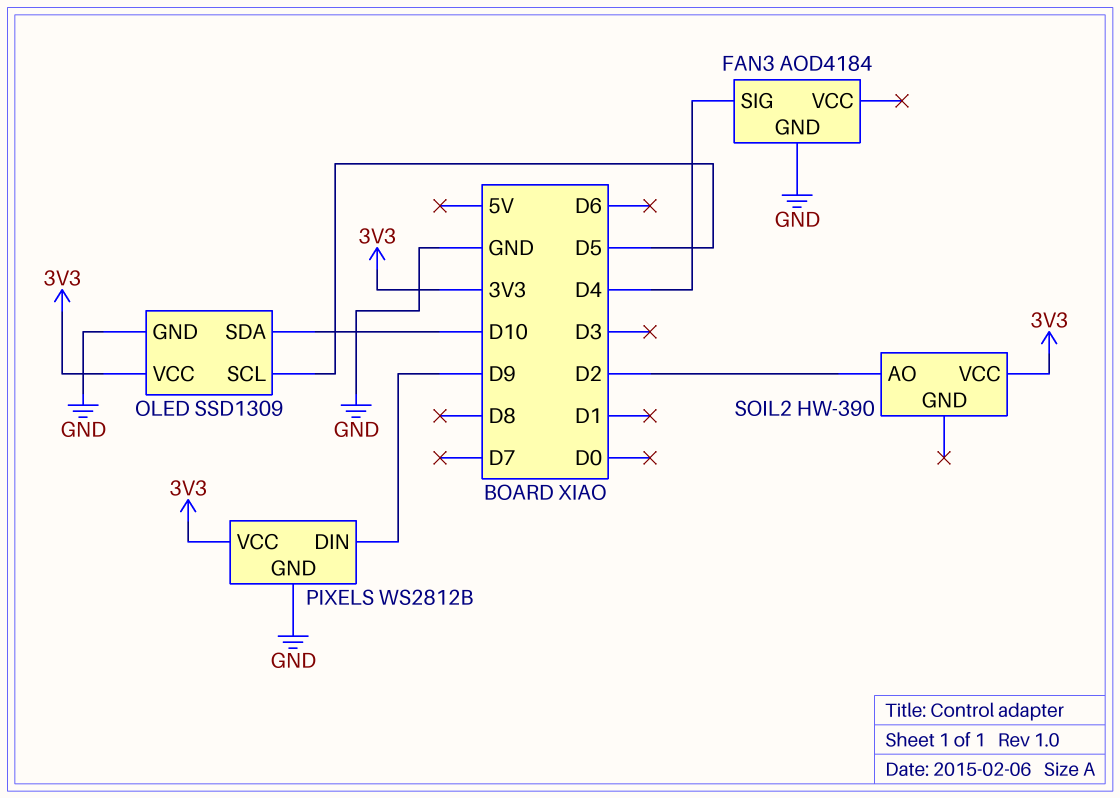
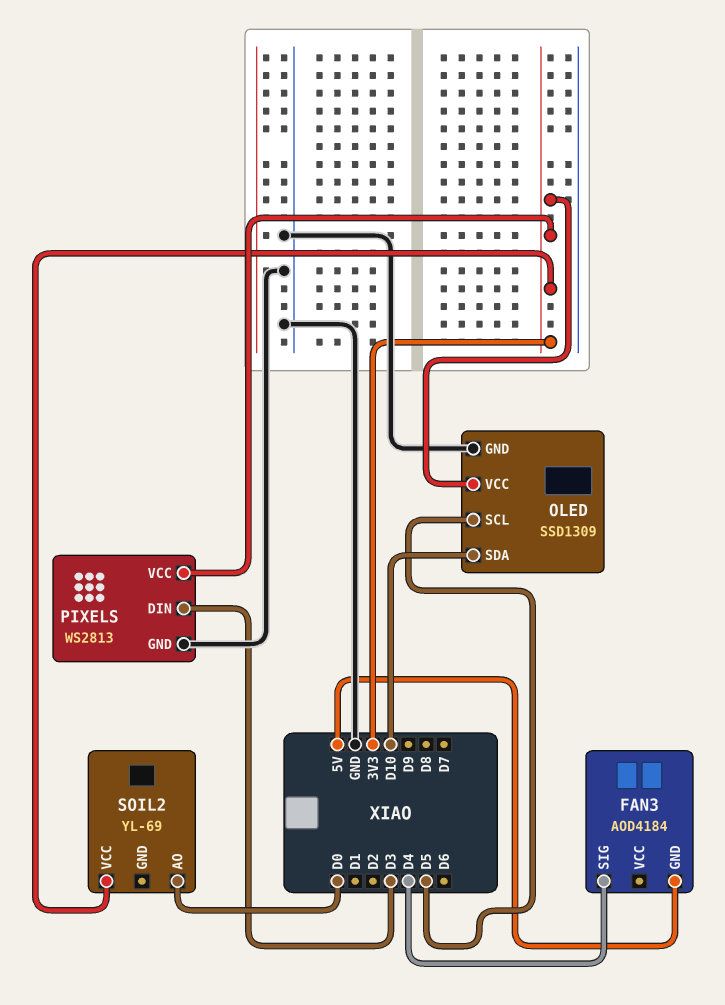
FAN3 pin GND: GND -> 5V
PIXELS: WS2812B -> WS2813
PIXELS pin DIN: D9 -> D3
SOIL2: HW-390 -> YL-69
SOIL2 pin AO: D2 -> D0

